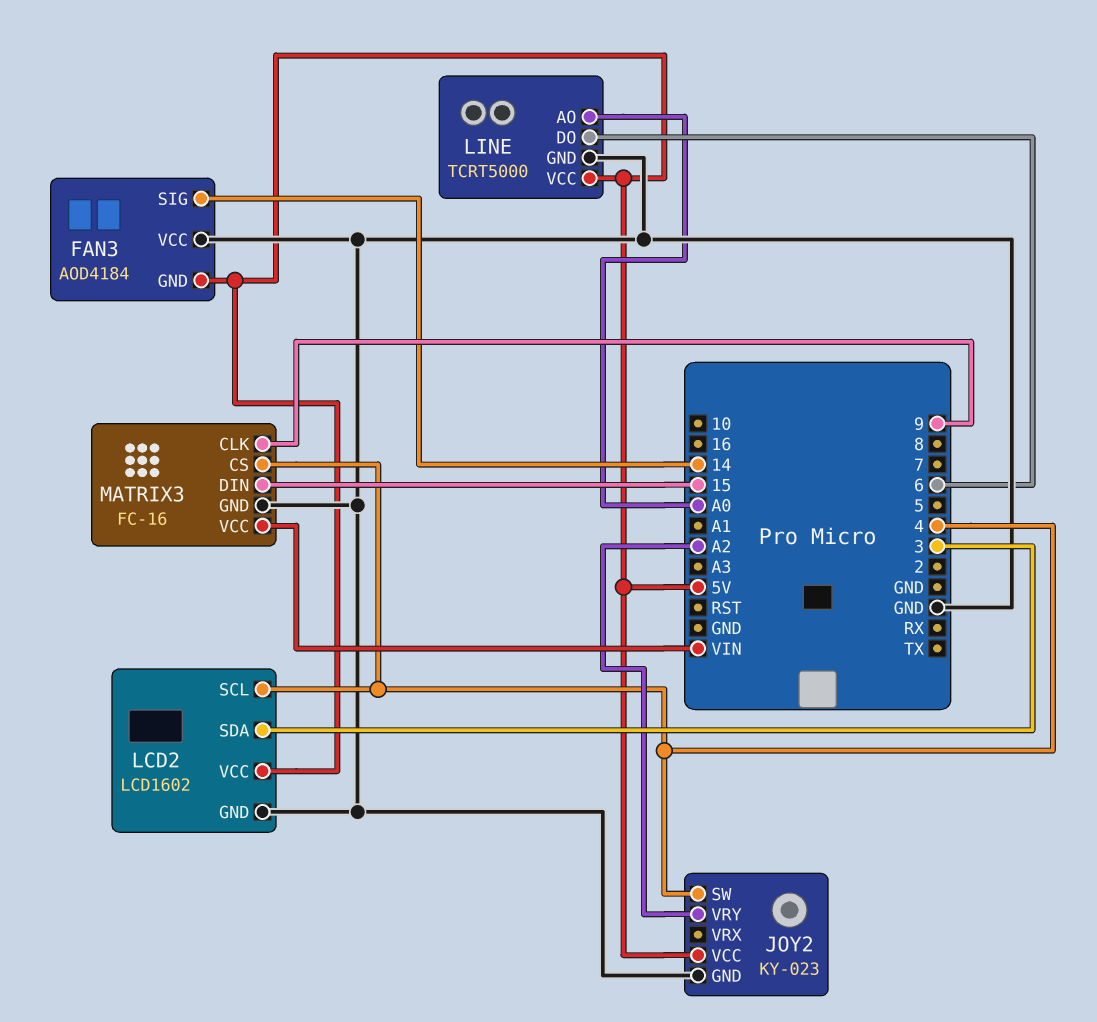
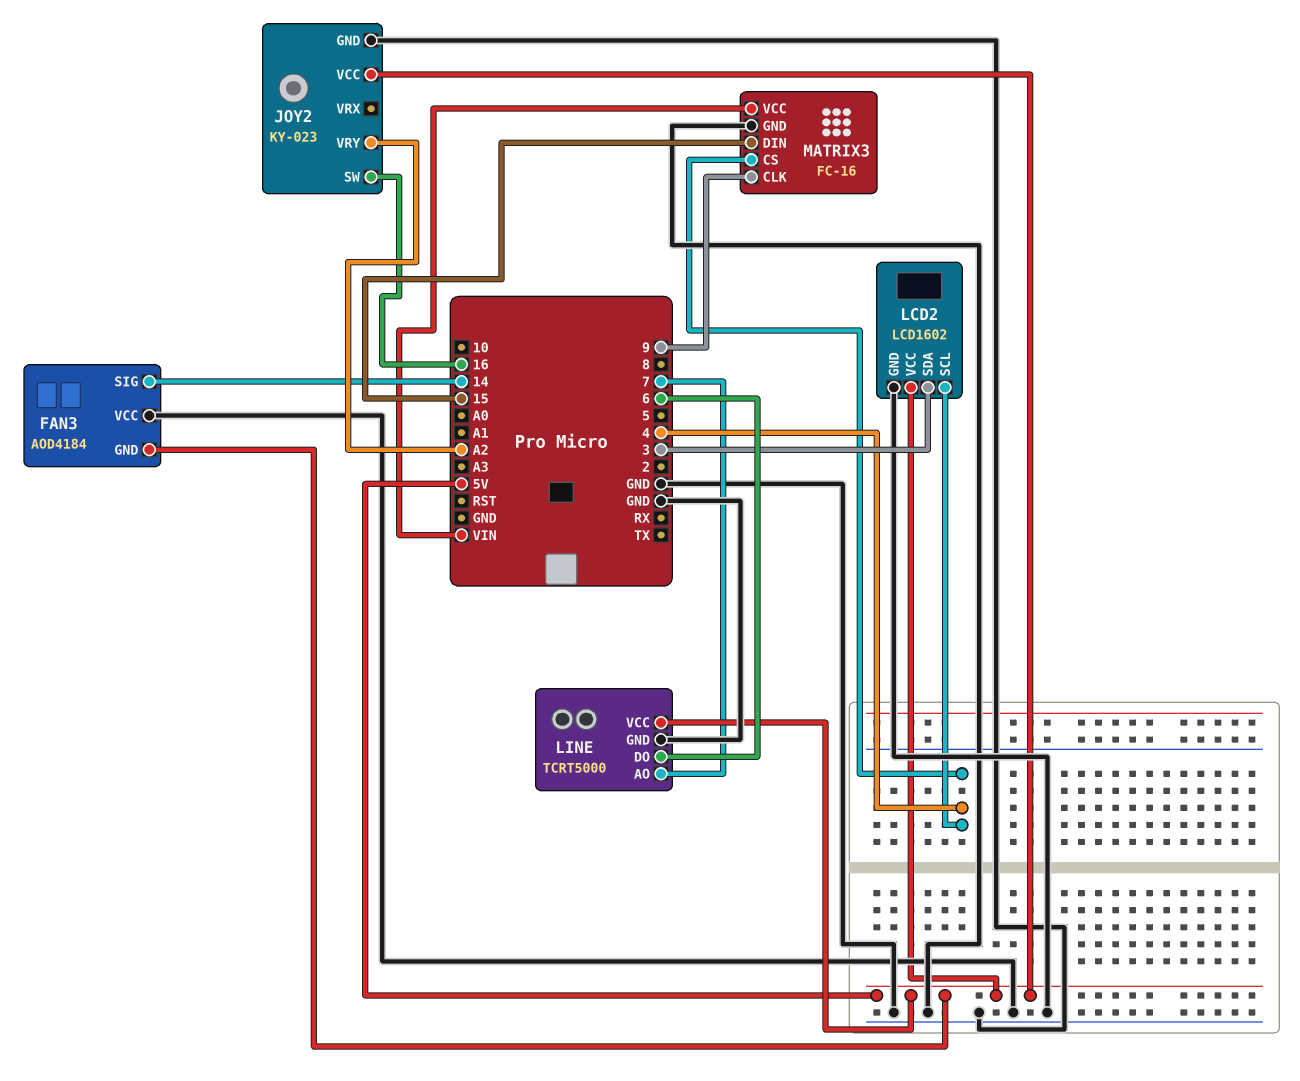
JOY2 pin SW: 4 -> 16
LINE pin AO: A0 -> 7

